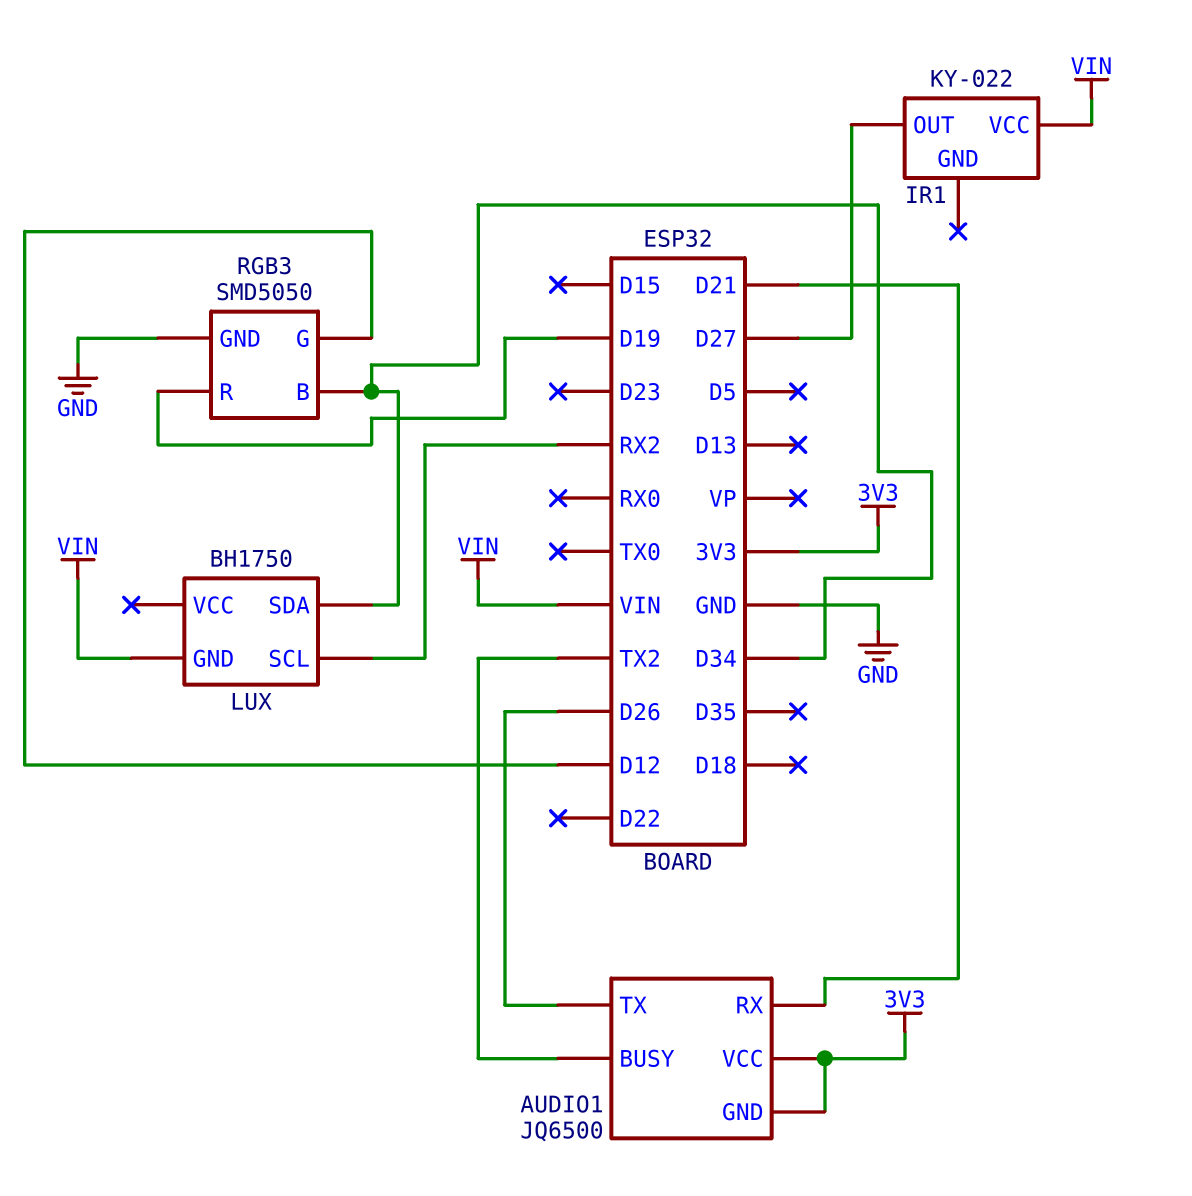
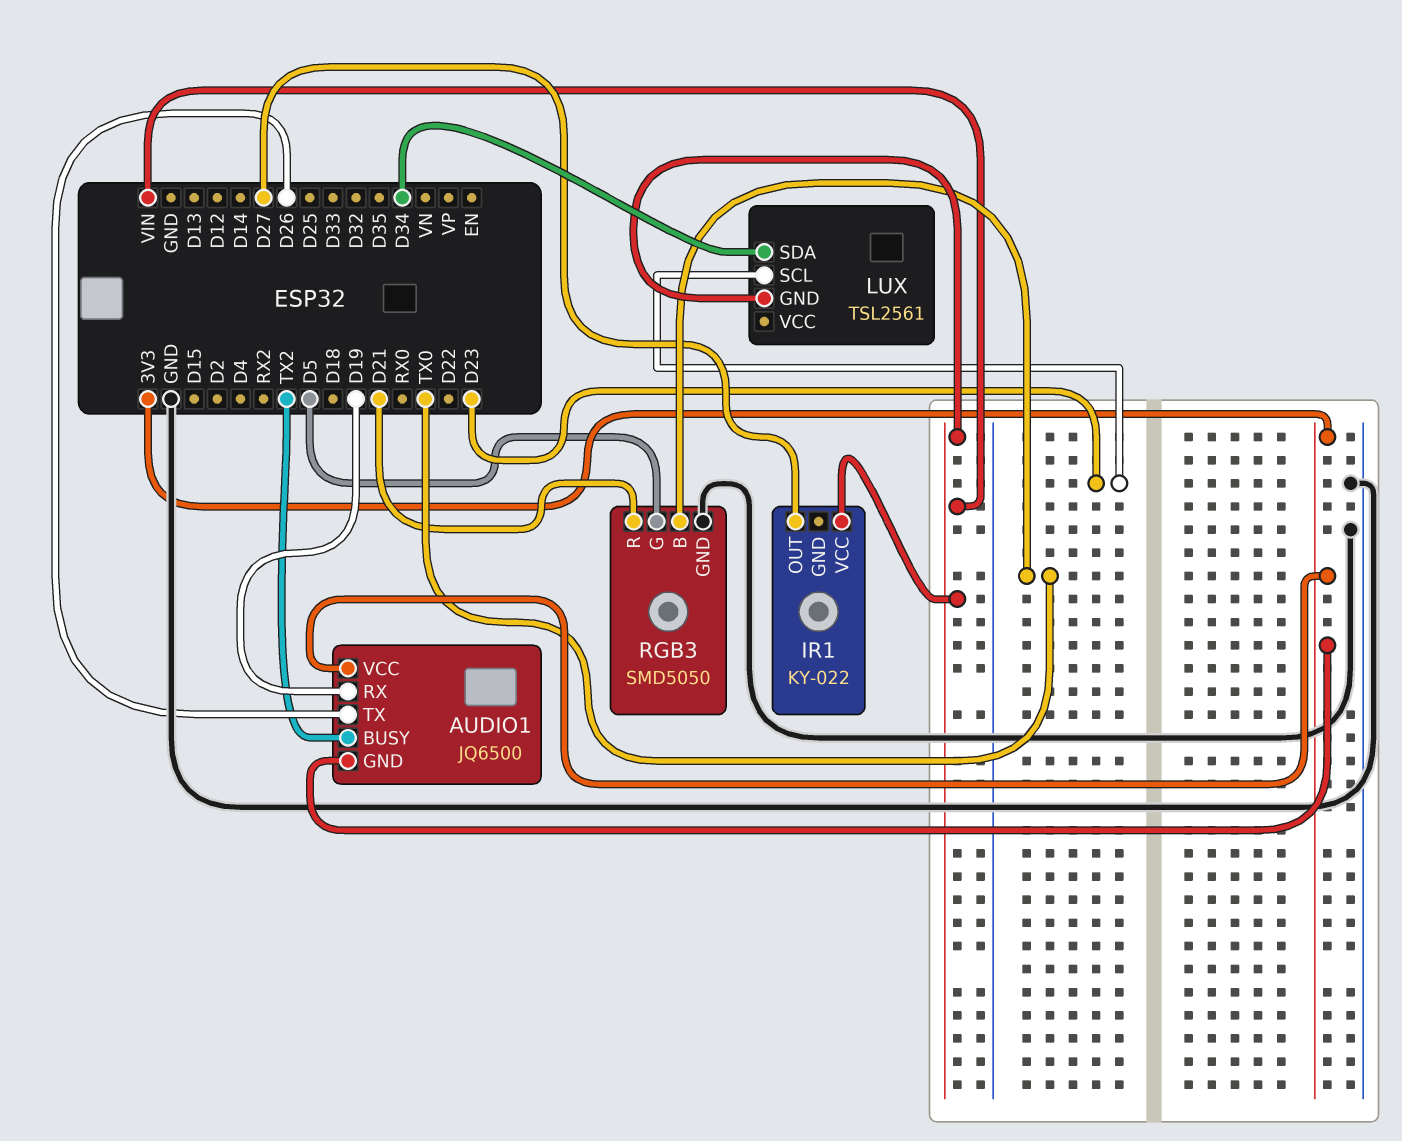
AUDIO1 pin RX: D21 -> D19
LUX: BH1750 -> TSL2561
LUX pin SCL: RX2 -> D23
RGB3 pin B: D34 -> TX0
RGB3 pin G: D12 -> D5
RGB3 pin R: D19 -> D21

